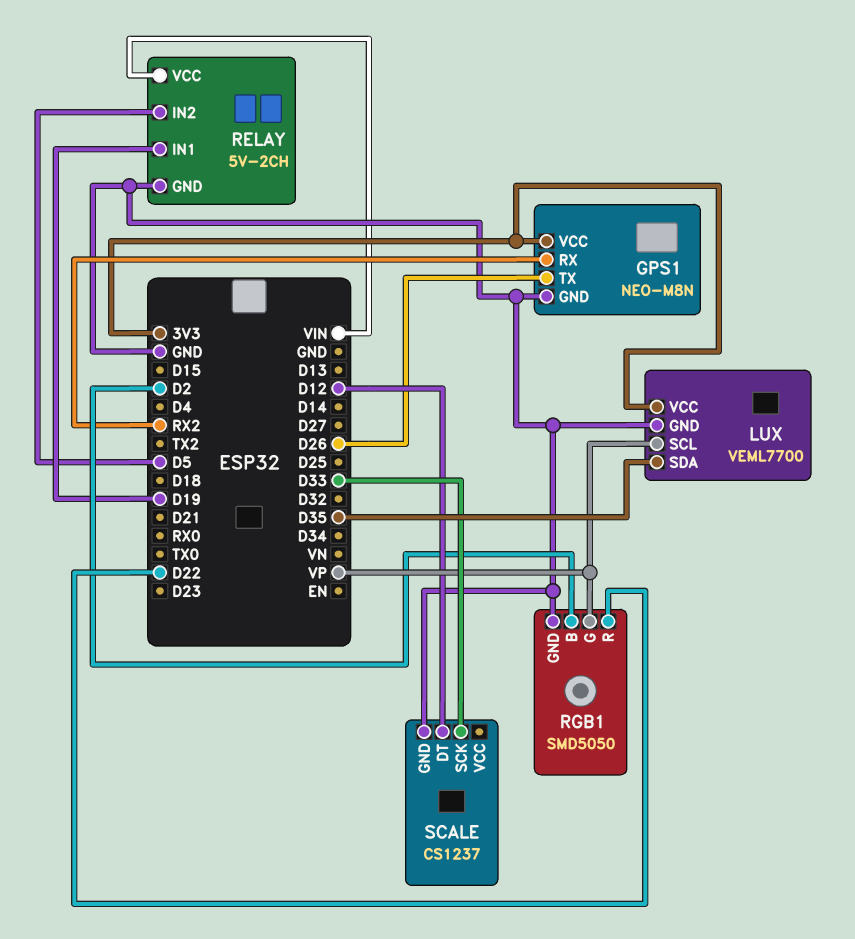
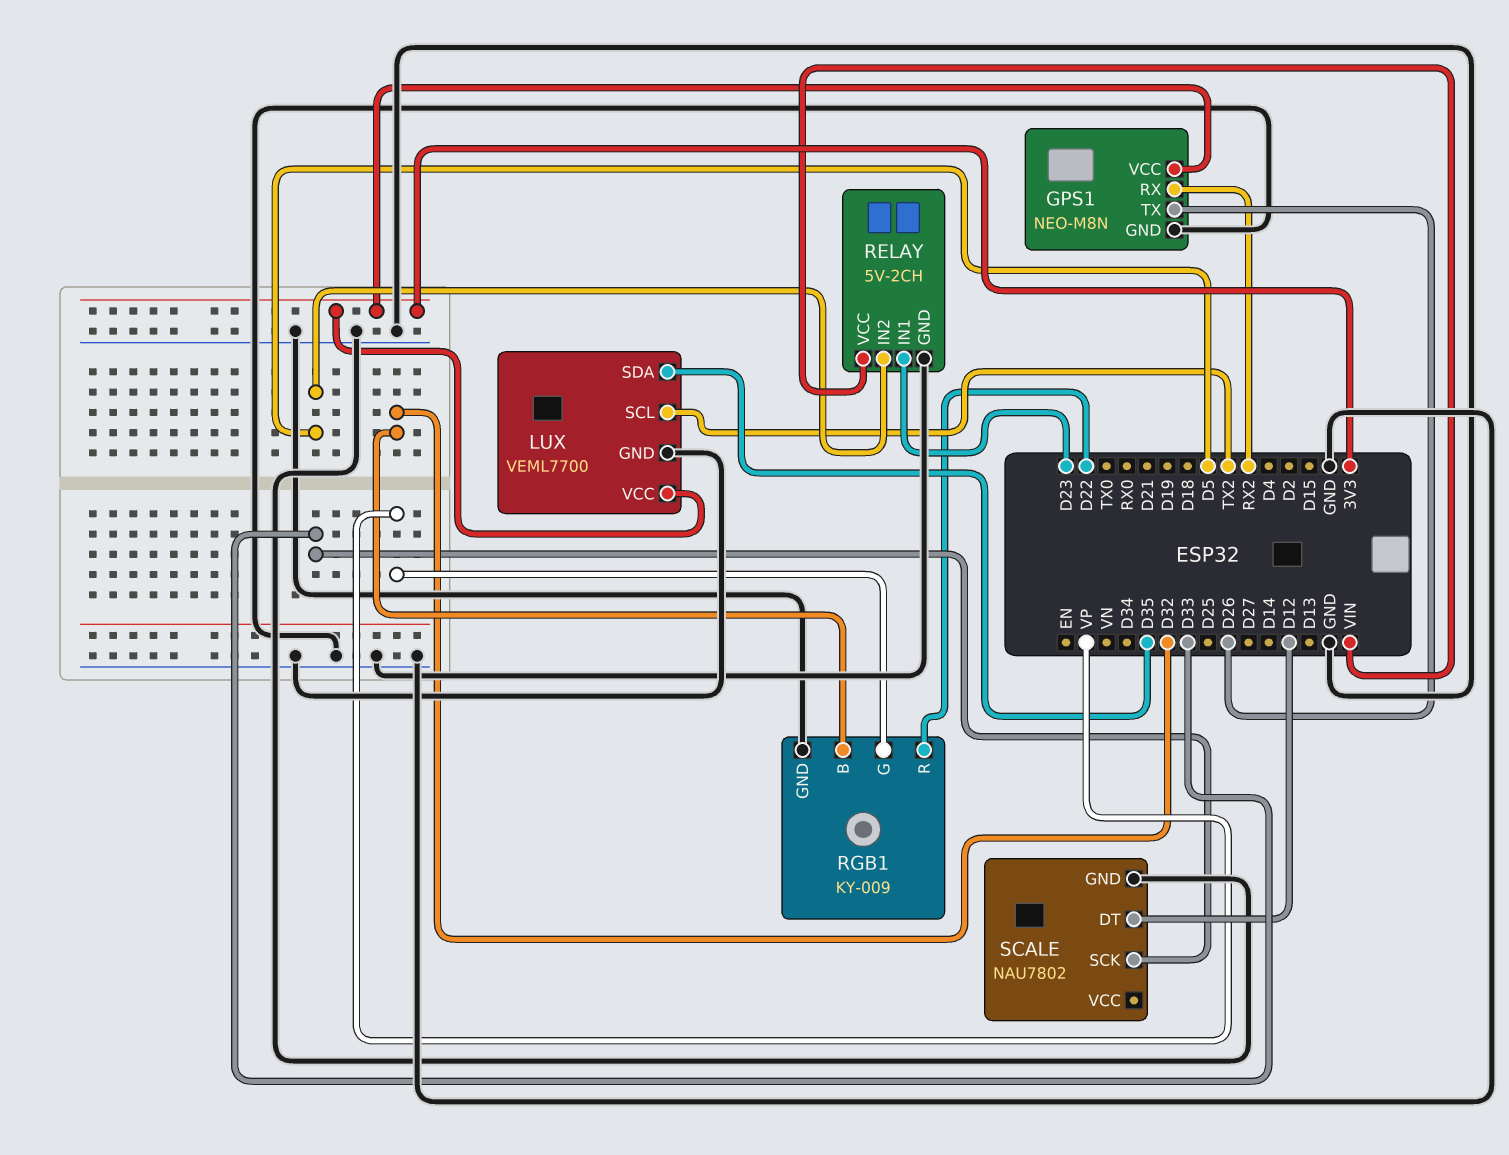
LUX pin SCL: VP -> TX2
RELAY pin IN1: D19 -> D23
RGB1: SMD5050 -> KY-009
RGB1 pin B: D2 -> D32
SCALE: CS1237 -> NAU7802

